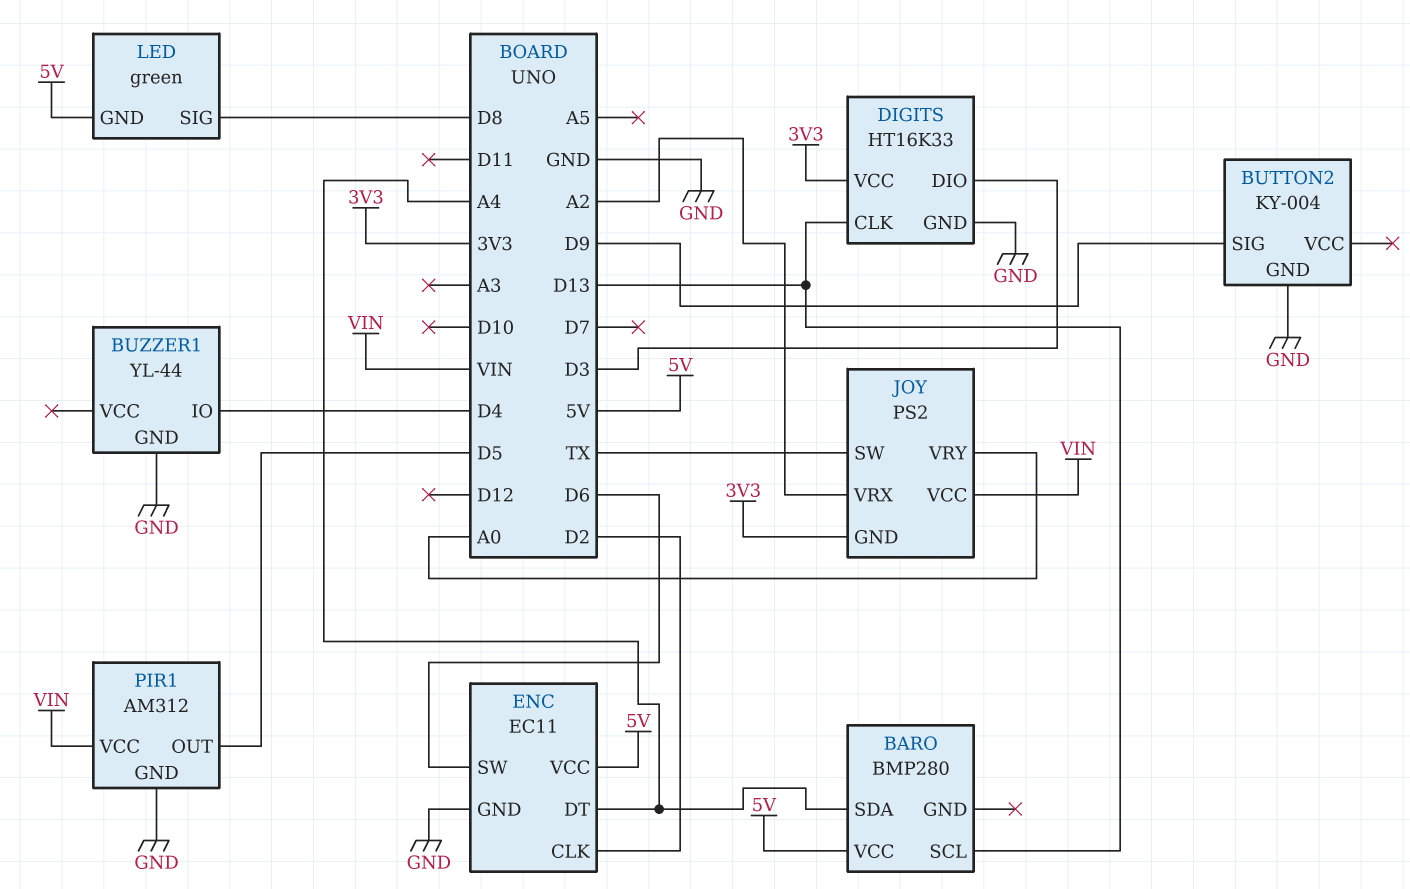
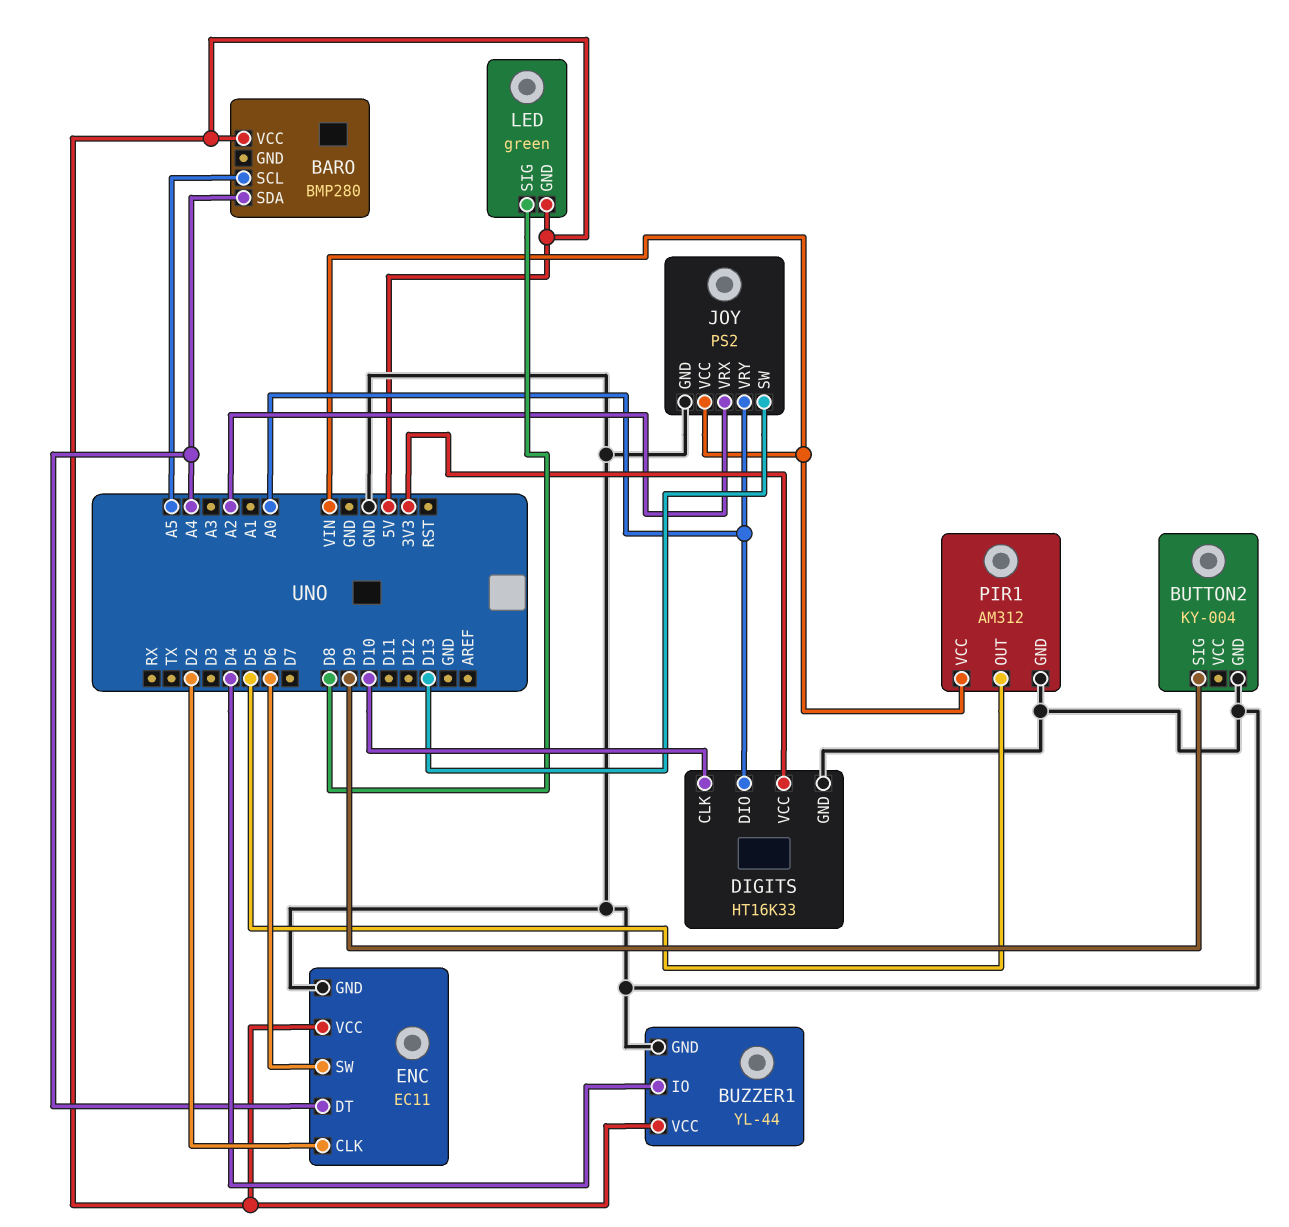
BARO pin SCL: D13 -> A5
BUZZER1 pin VCC: none -> 5V
DIGITS pin CLK: D13 -> D10
DIGITS pin DIO: D3 -> A0
JOY pin GND: 3V3 -> GND
JOY pin SW: TX -> D13

